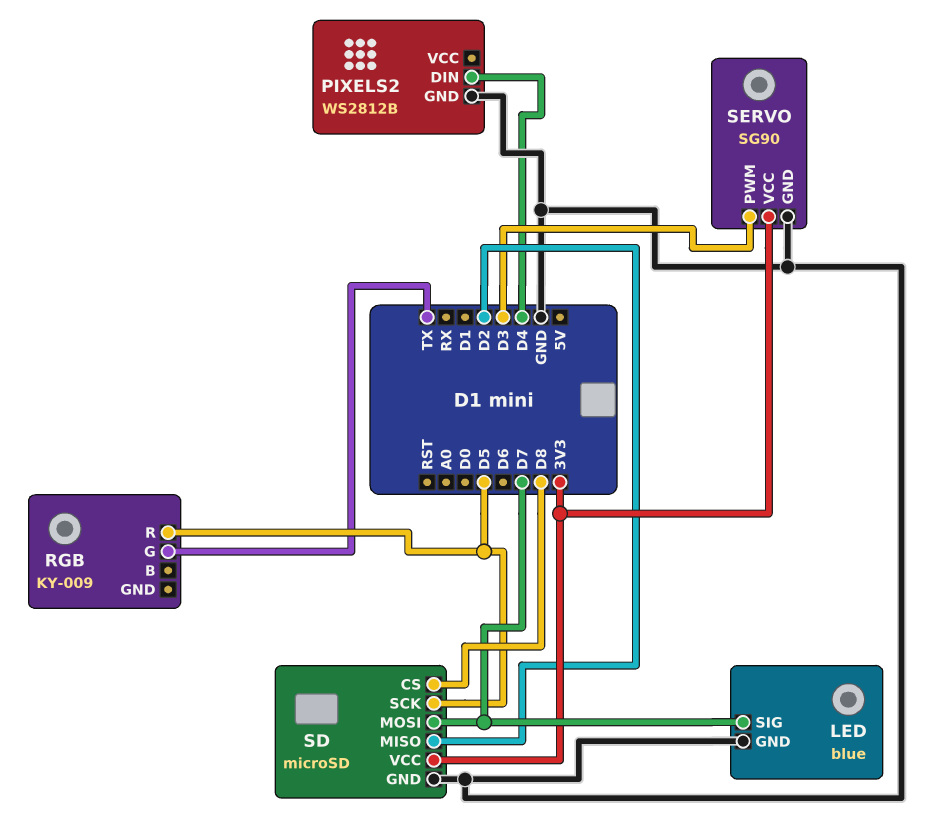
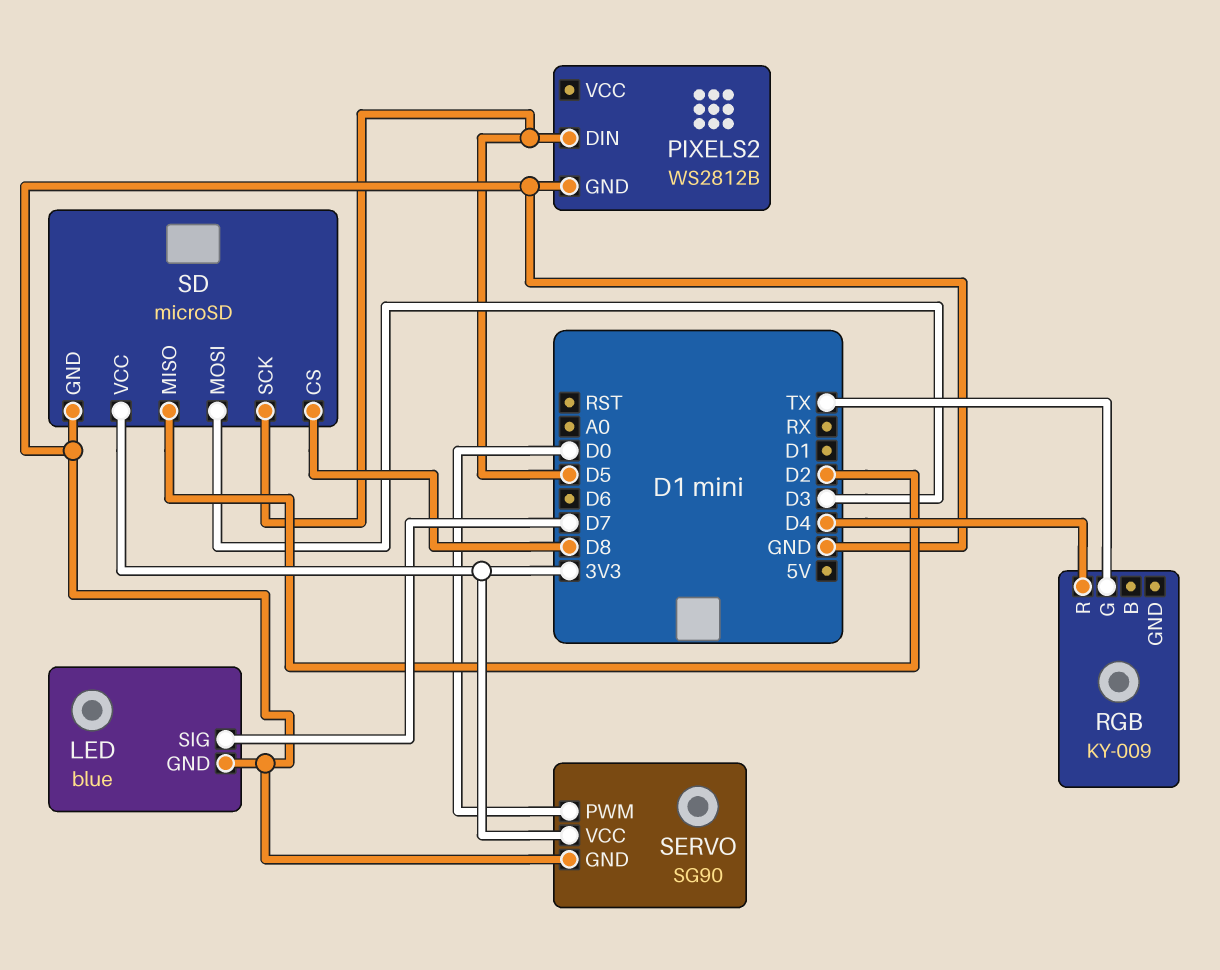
PIXELS2 pin DIN: D4 -> D5
RGB pin R: D5 -> D4
SD pin MOSI: D7 -> D3
SERVO pin PWM: D3 -> D0

